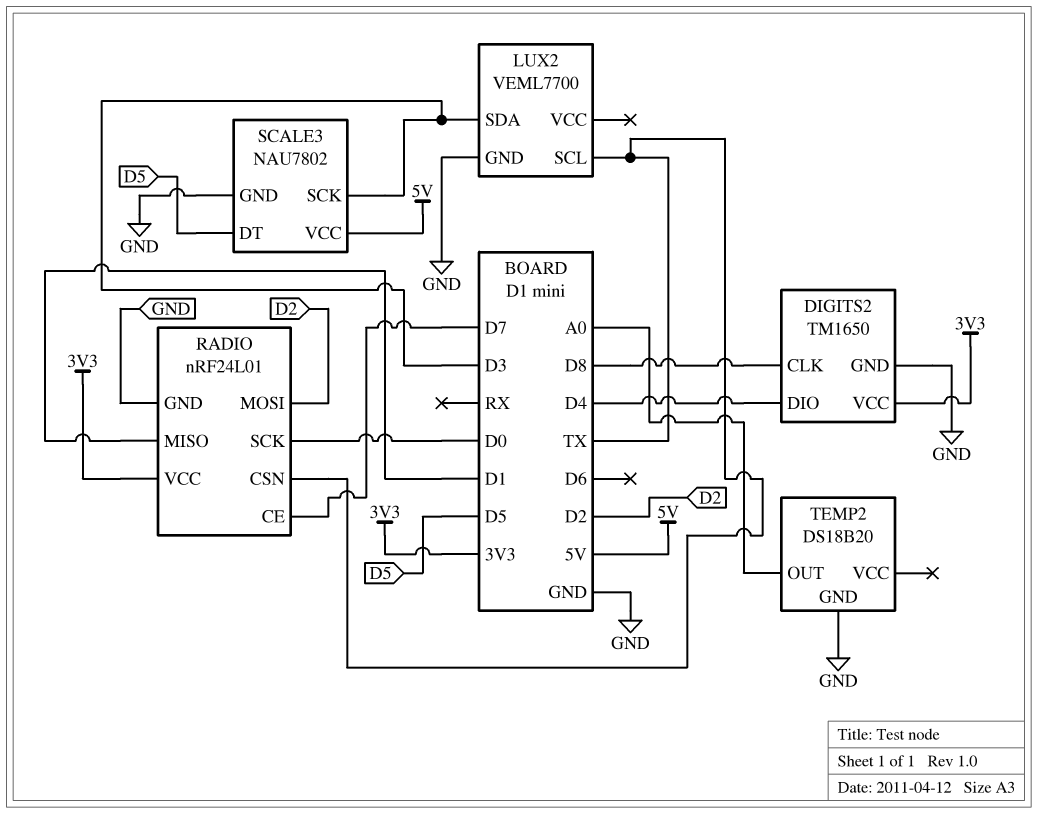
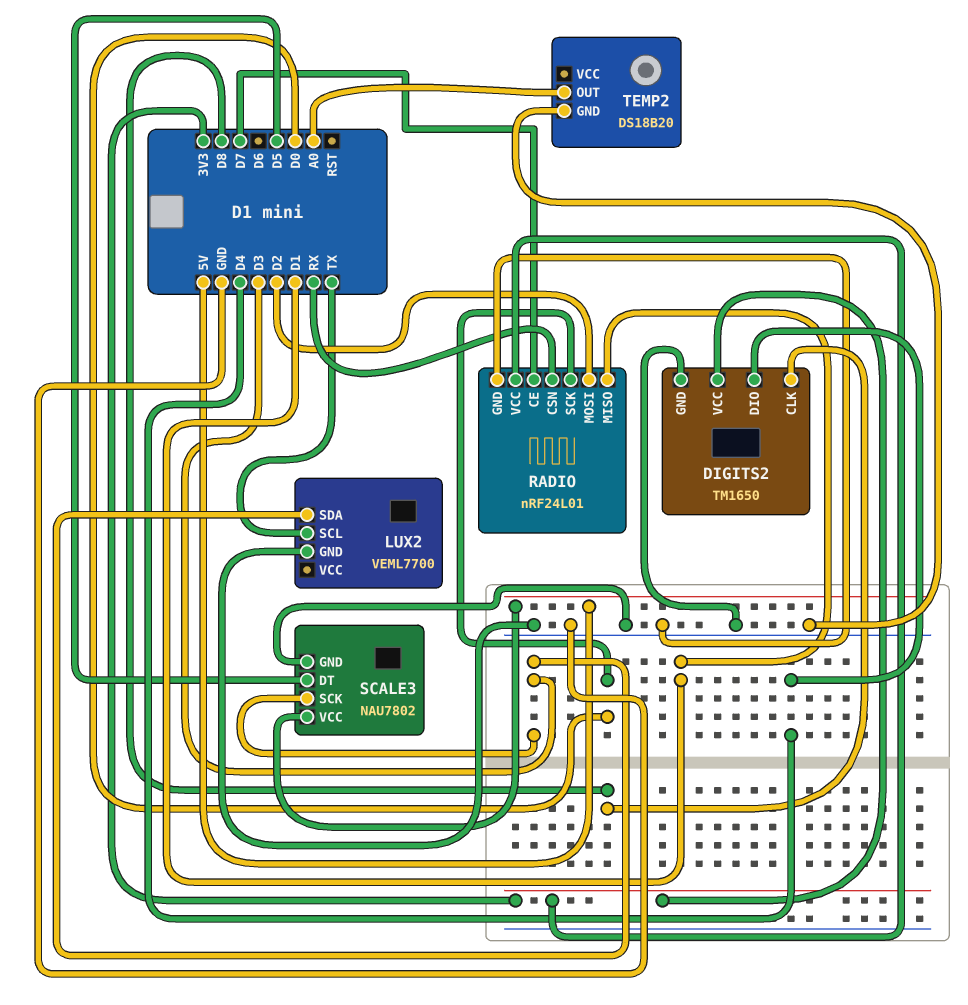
RADIO pin CSN: TX -> RX

